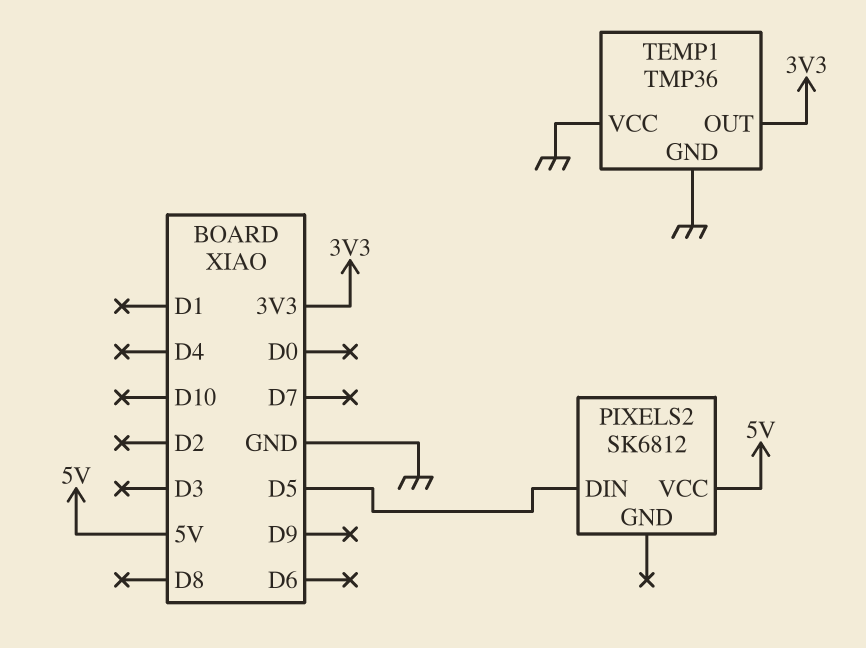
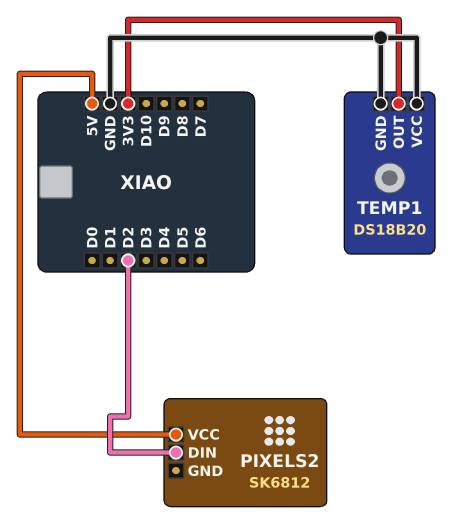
PIXELS2 pin DIN: D5 -> D2
TEMP1: TMP36 -> DS18B20

